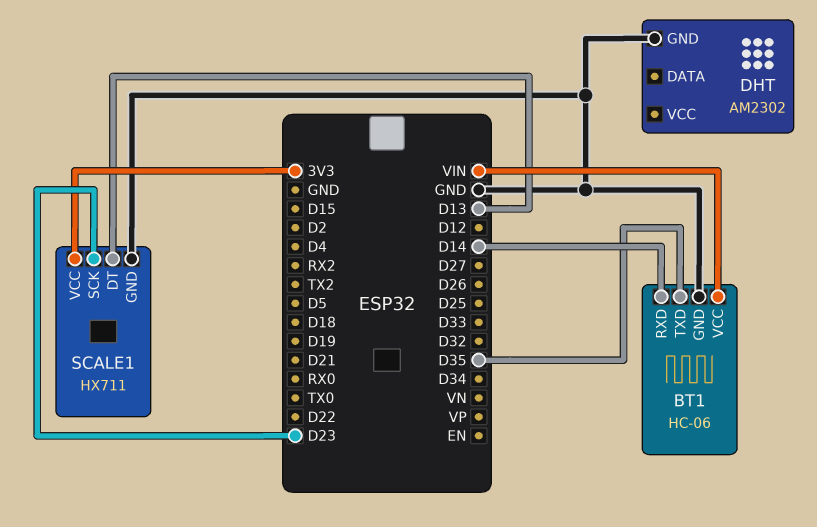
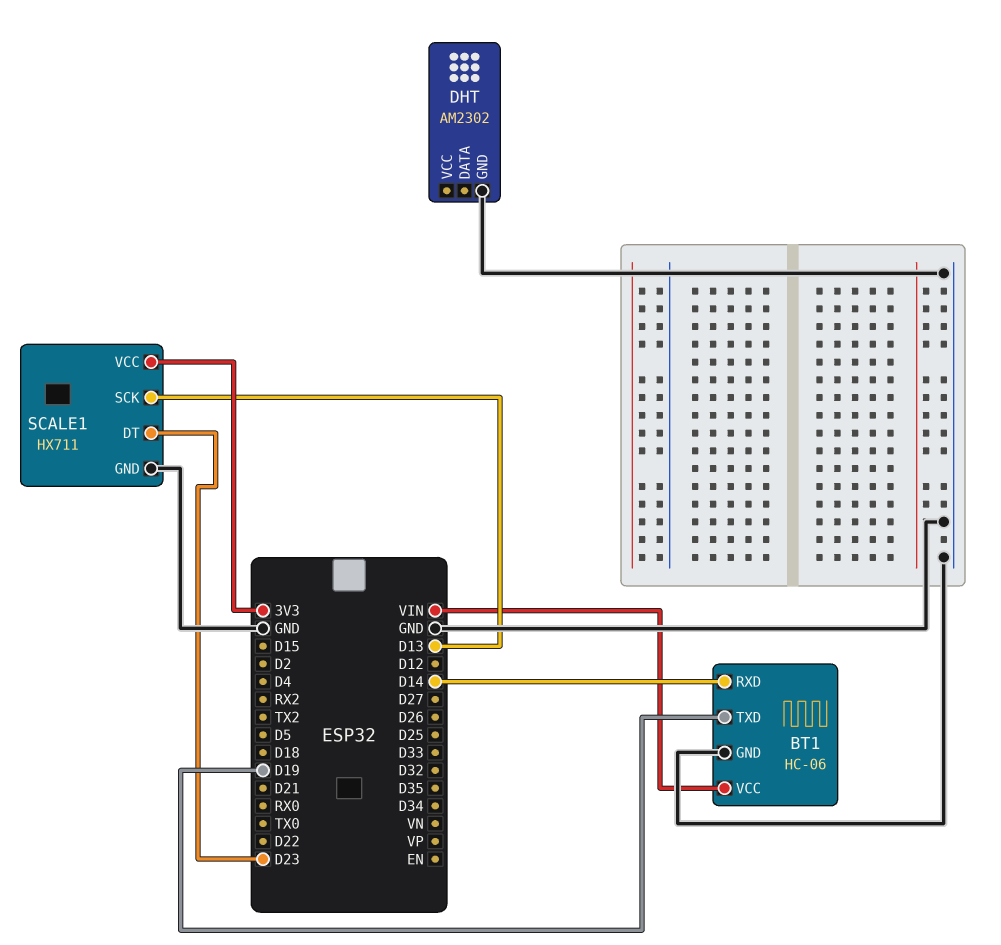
BT1 pin TXD: D35 -> D19
SCALE1 pin DT: D13 -> D23
SCALE1 pin SCK: D23 -> D13

